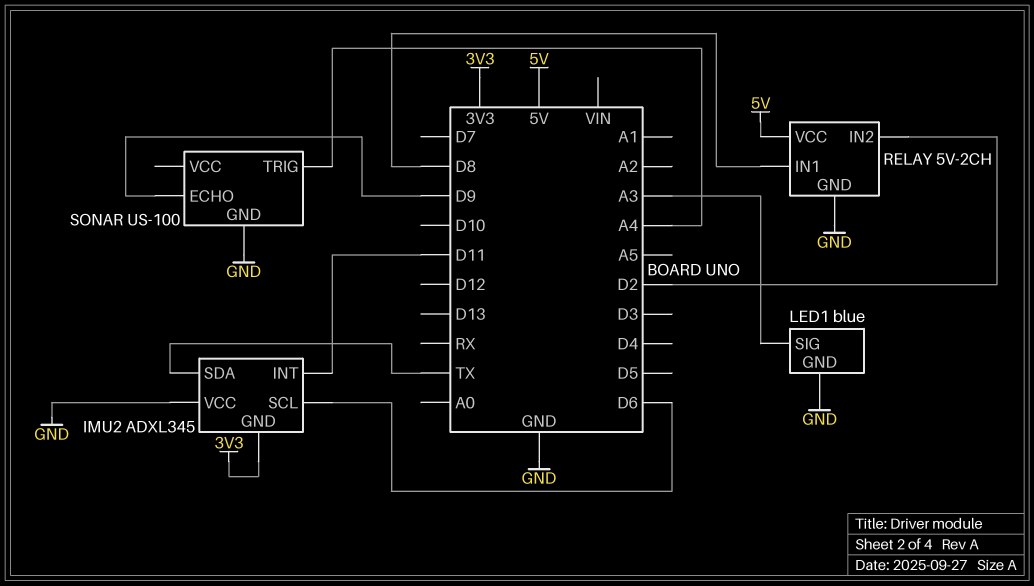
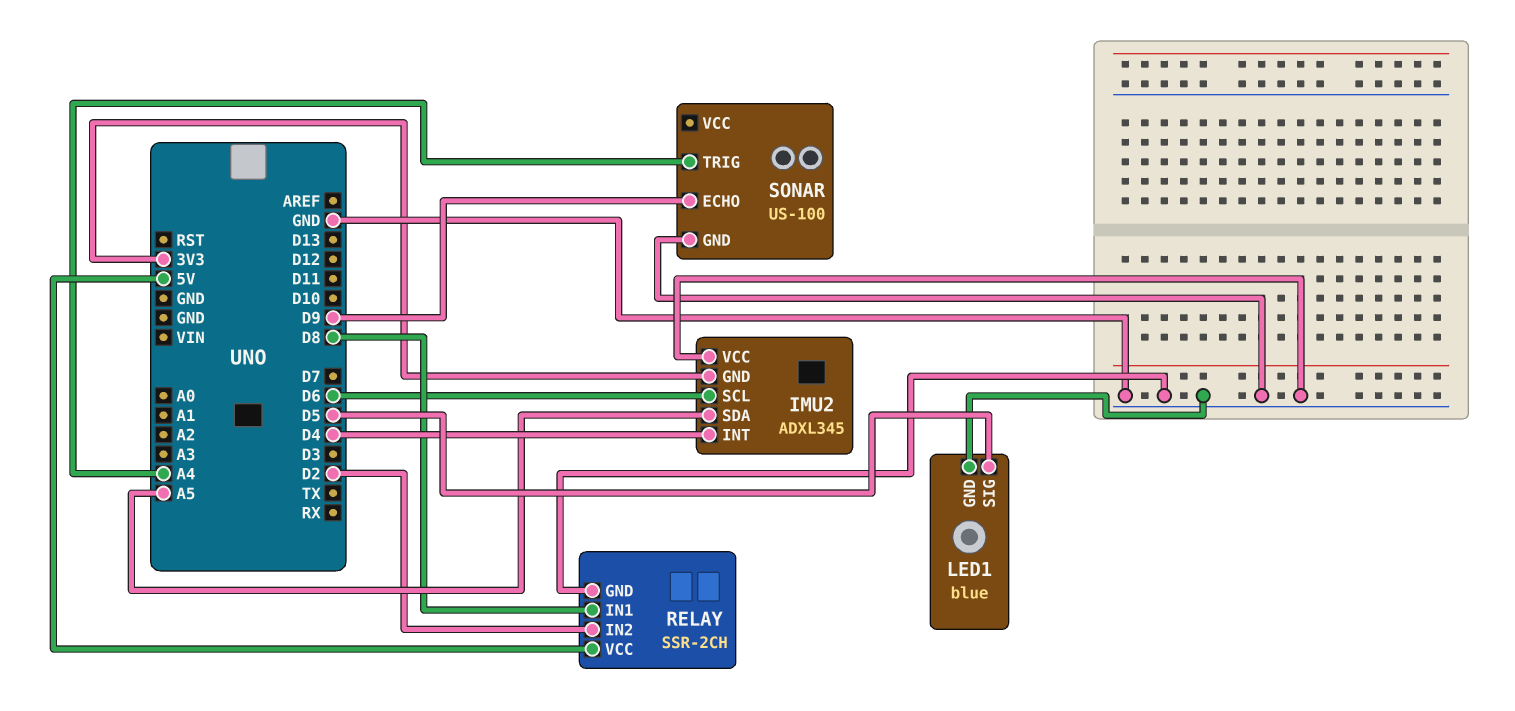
IMU2 pin INT: D11 -> D4
IMU2 pin SDA: TX -> A5
LED1 pin SIG: A3 -> D5
RELAY: 5V-2CH -> SSR-2CH

